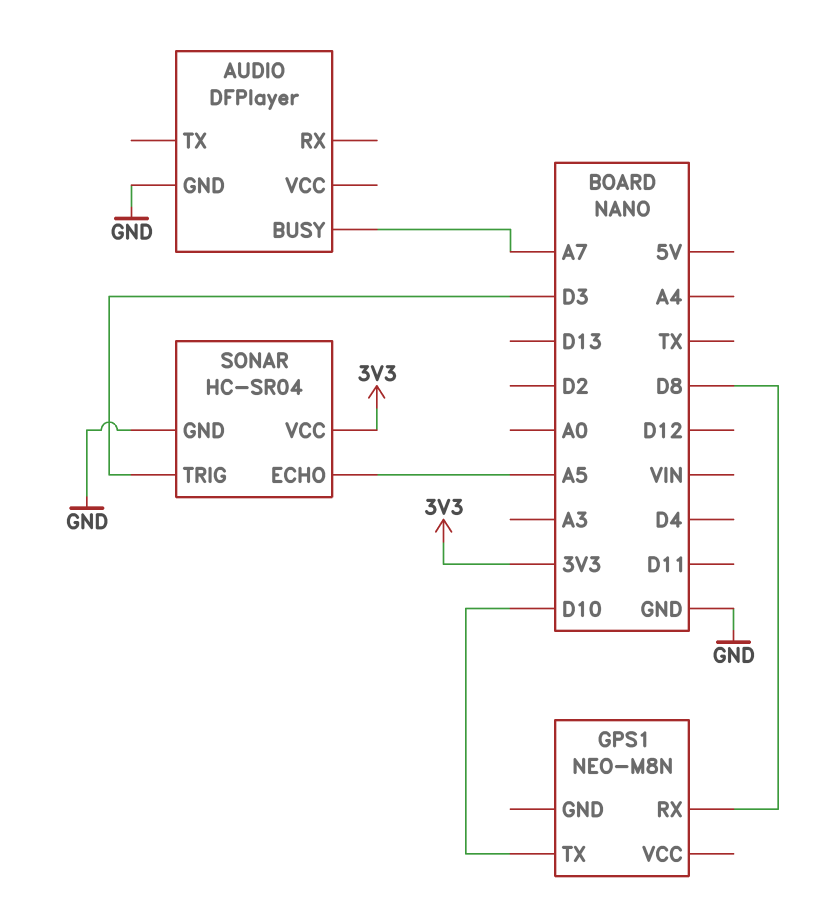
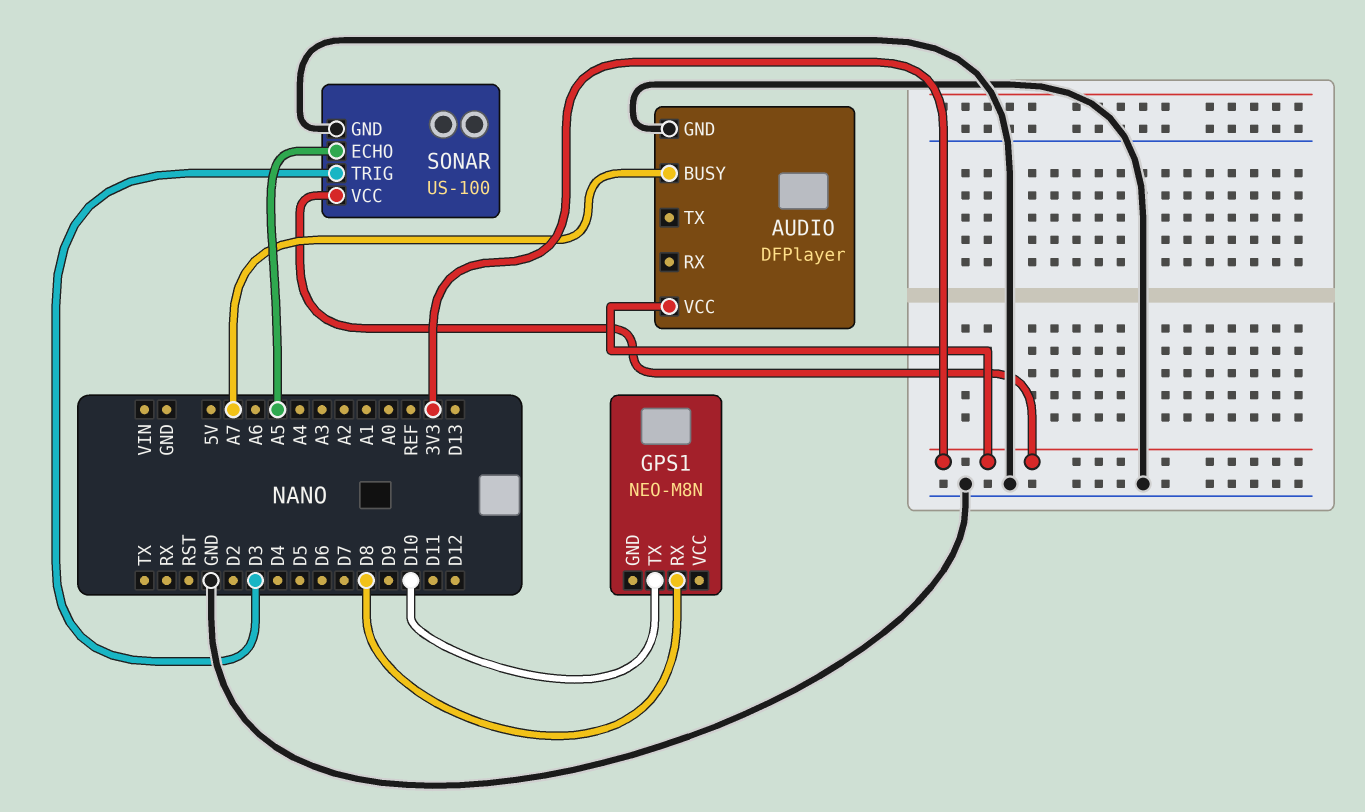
AUDIO pin VCC: none -> 3V3
SONAR: HC-SR04 -> US-100

